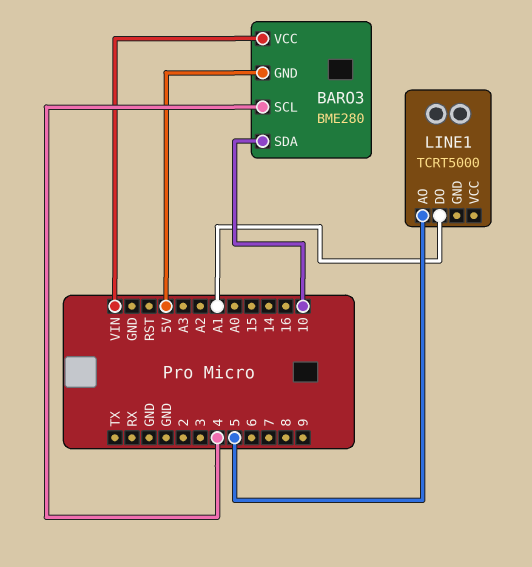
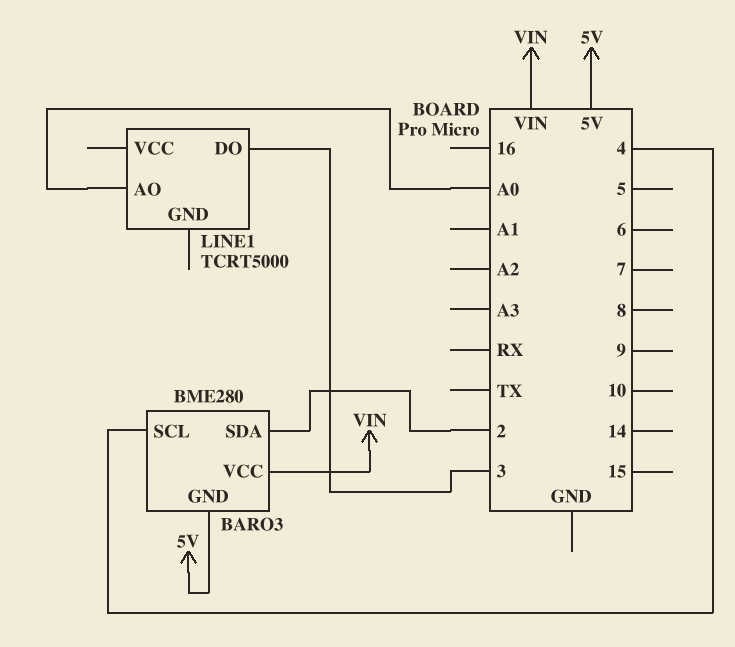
BARO3 pin SDA: 10 -> 2
LINE1 pin AO: 5 -> A0
LINE1 pin DO: A1 -> 3

